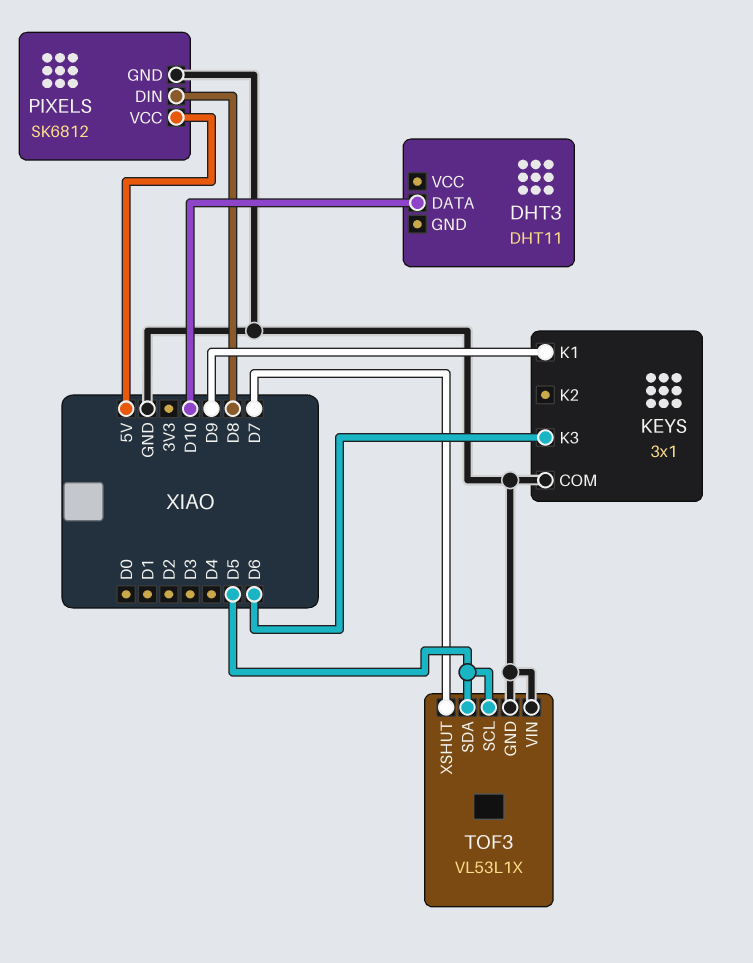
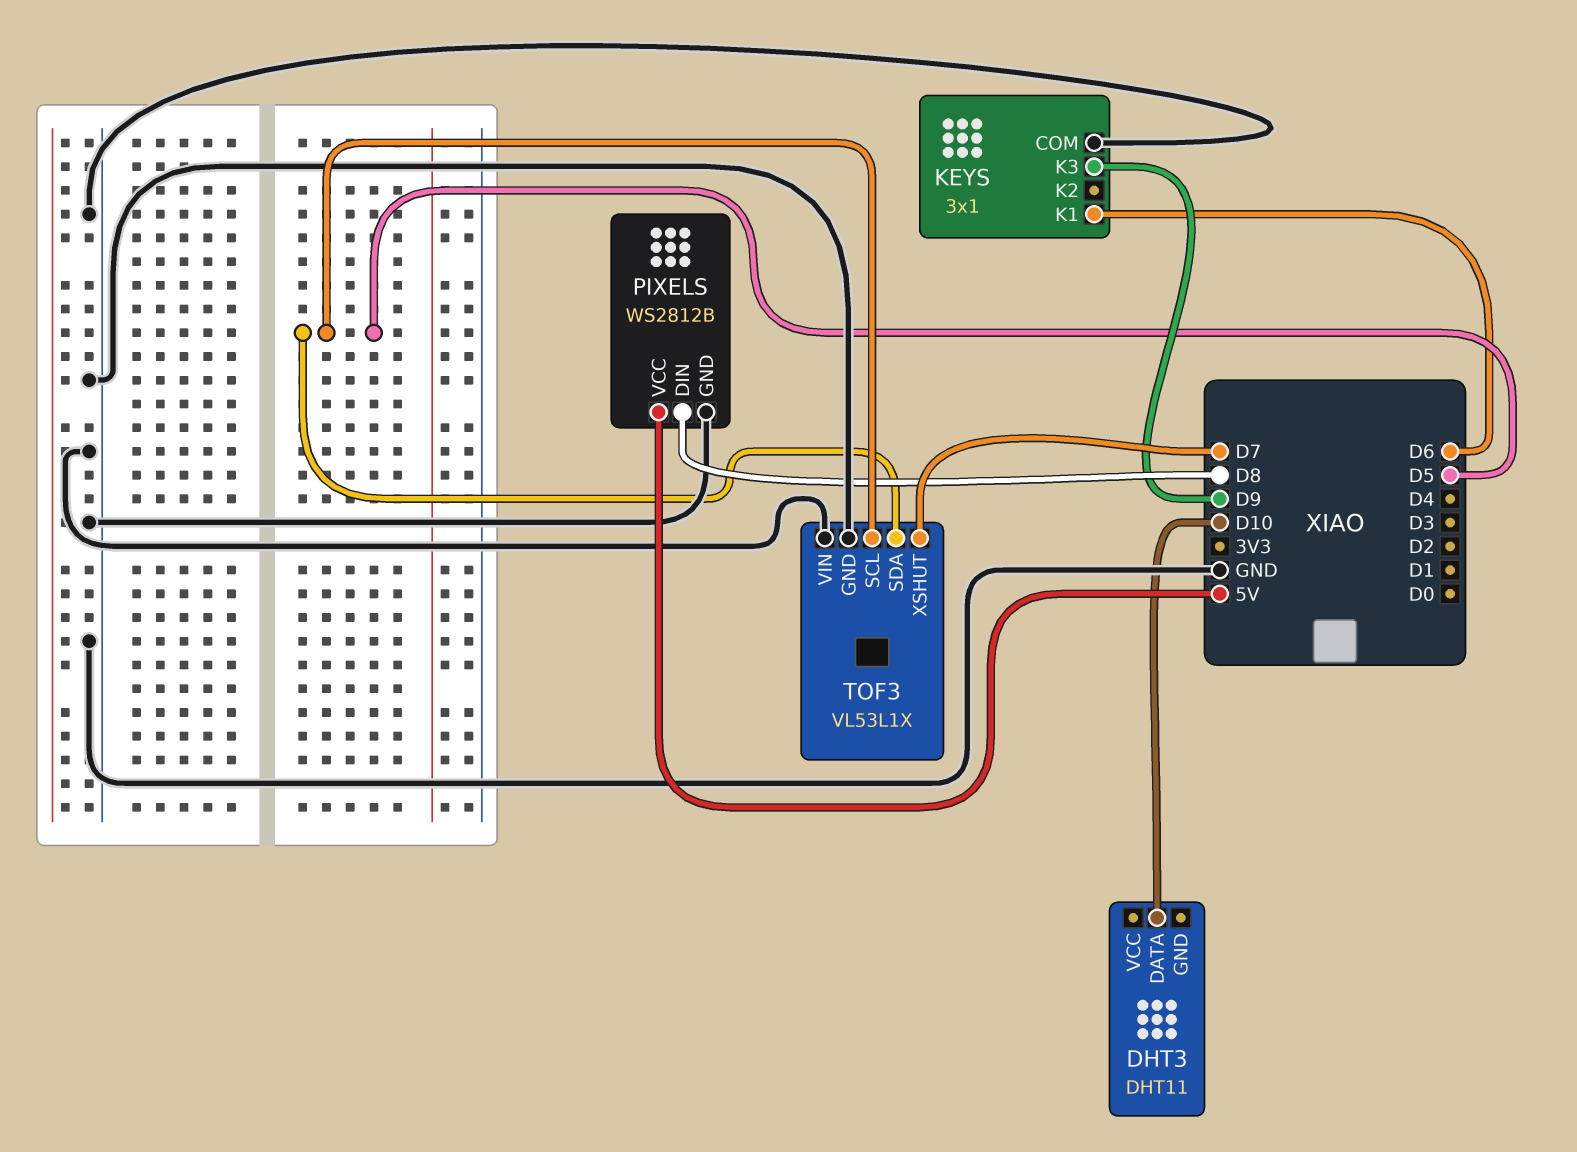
KEYS pin K1: D9 -> D6
KEYS pin K3: D6 -> D9
PIXELS: SK6812 -> WS2812B

